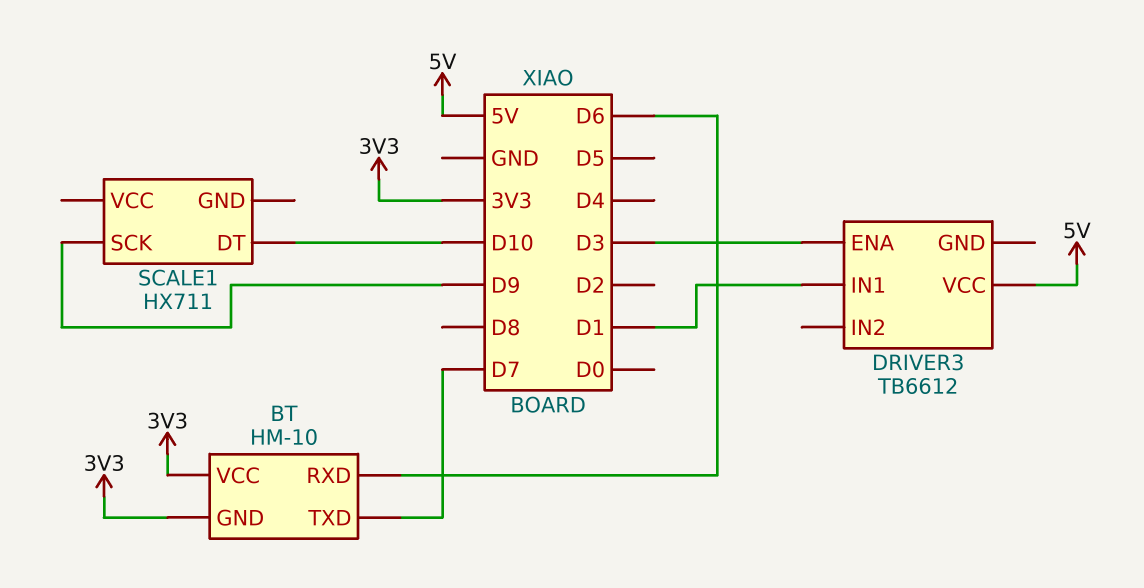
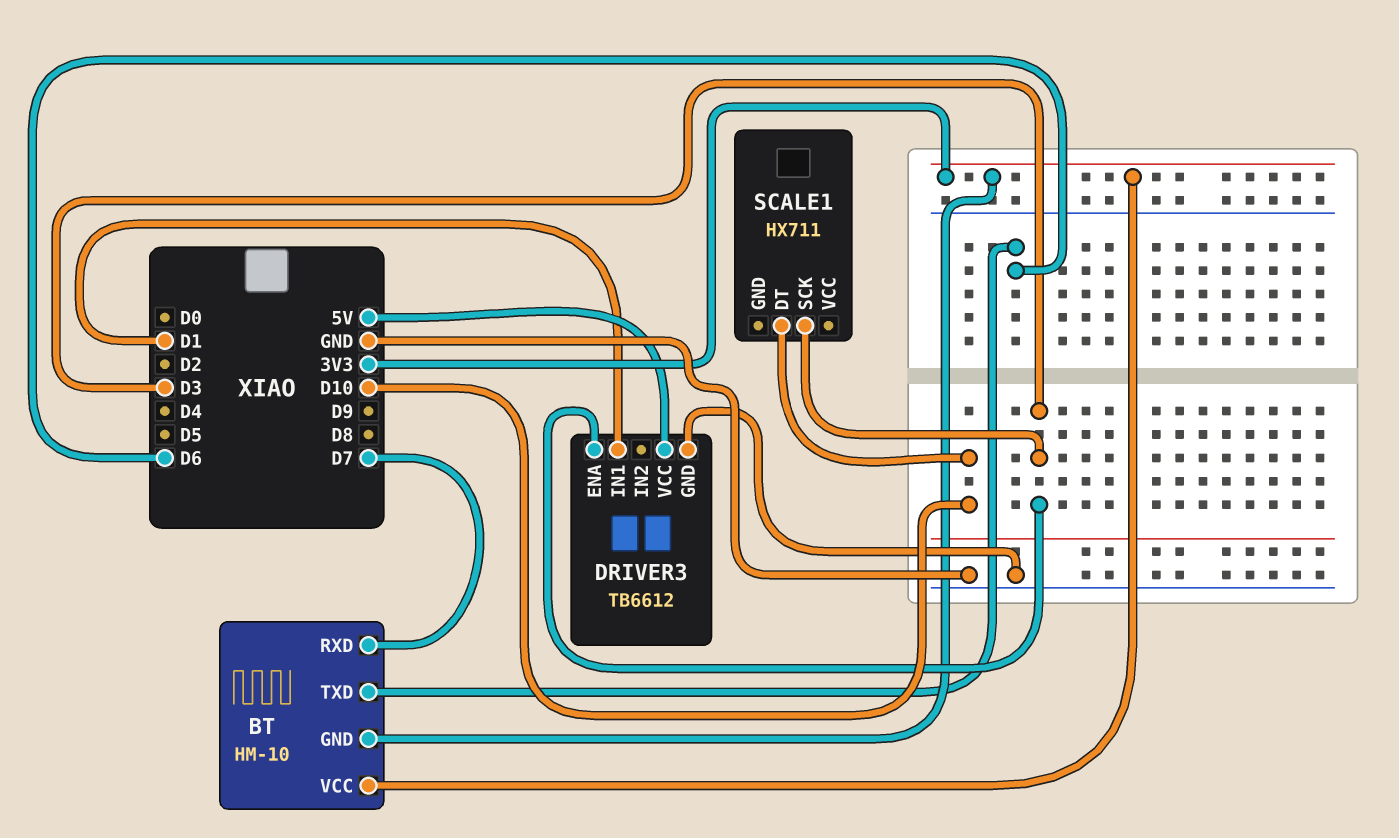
BT pin RXD: D6 -> D7
BT pin TXD: D7 -> D6
DRIVER3 pin GND: none -> GND
SCALE1 pin SCK: D9 -> D3

